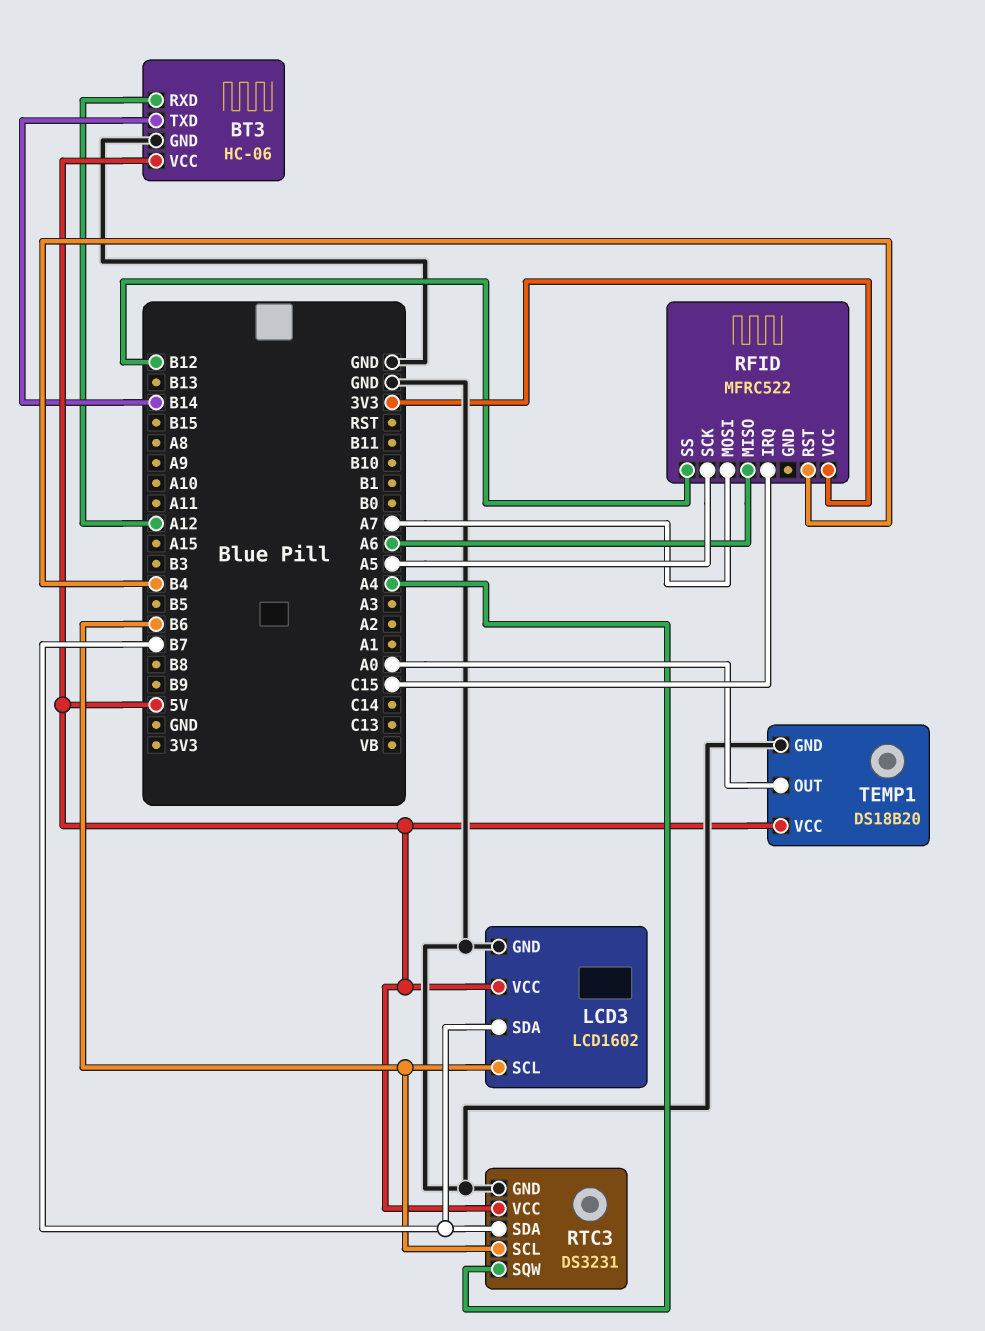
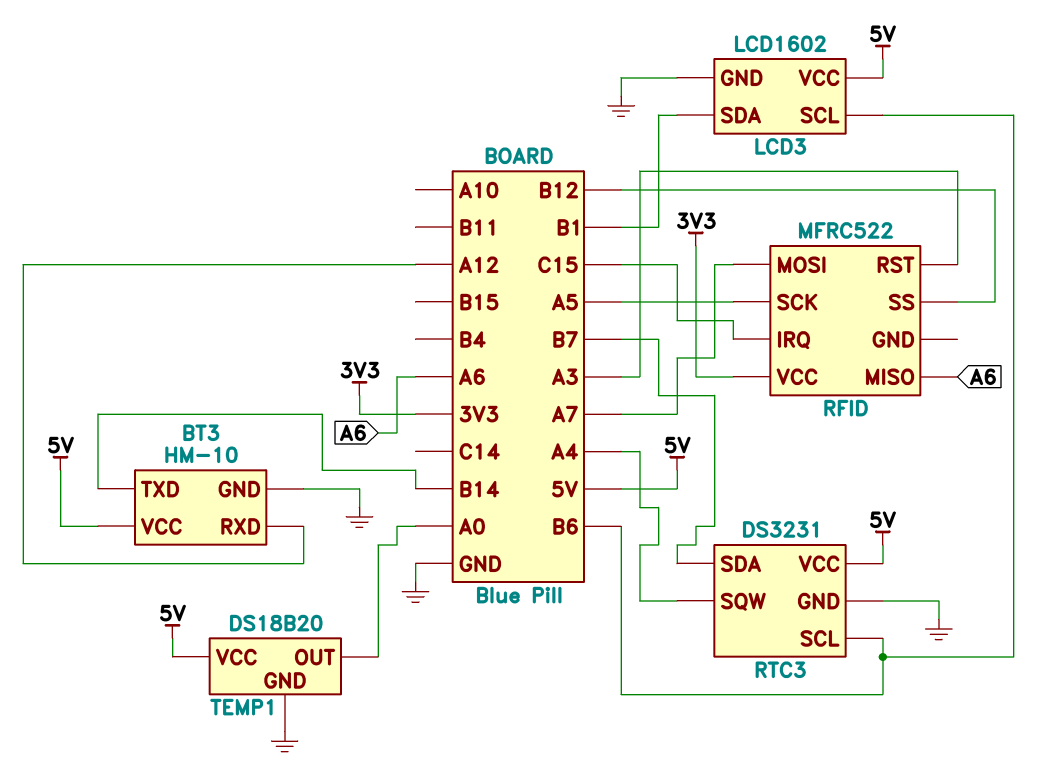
BT3: HC-06 -> HM-10
LCD3 pin SDA: B7 -> B1
RFID pin RST: B4 -> A3

